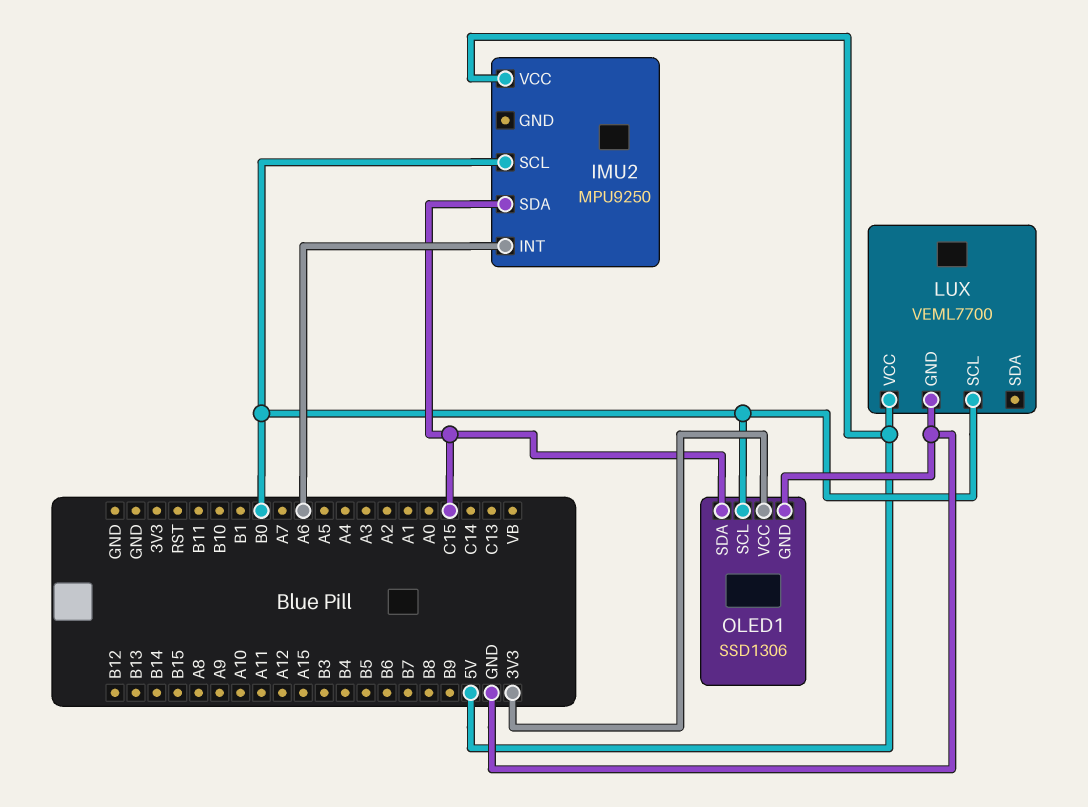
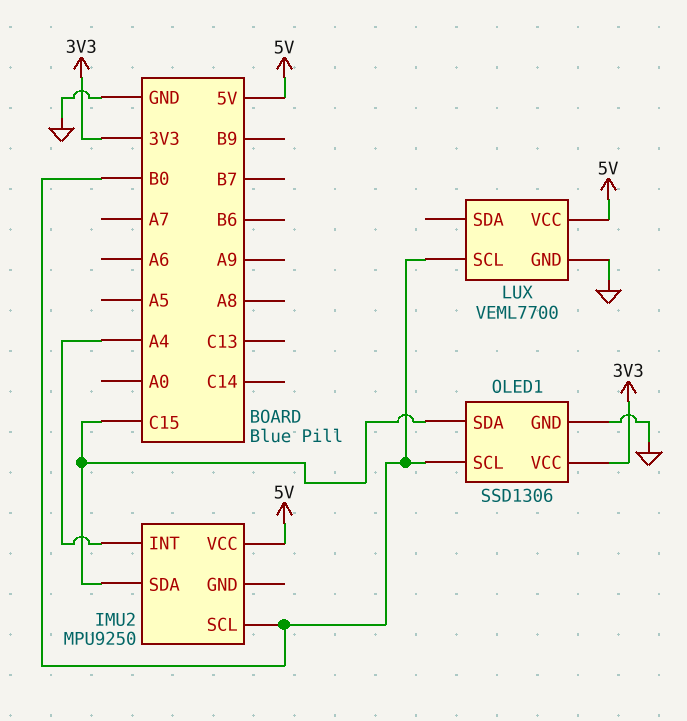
IMU2 pin INT: A6 -> A4

